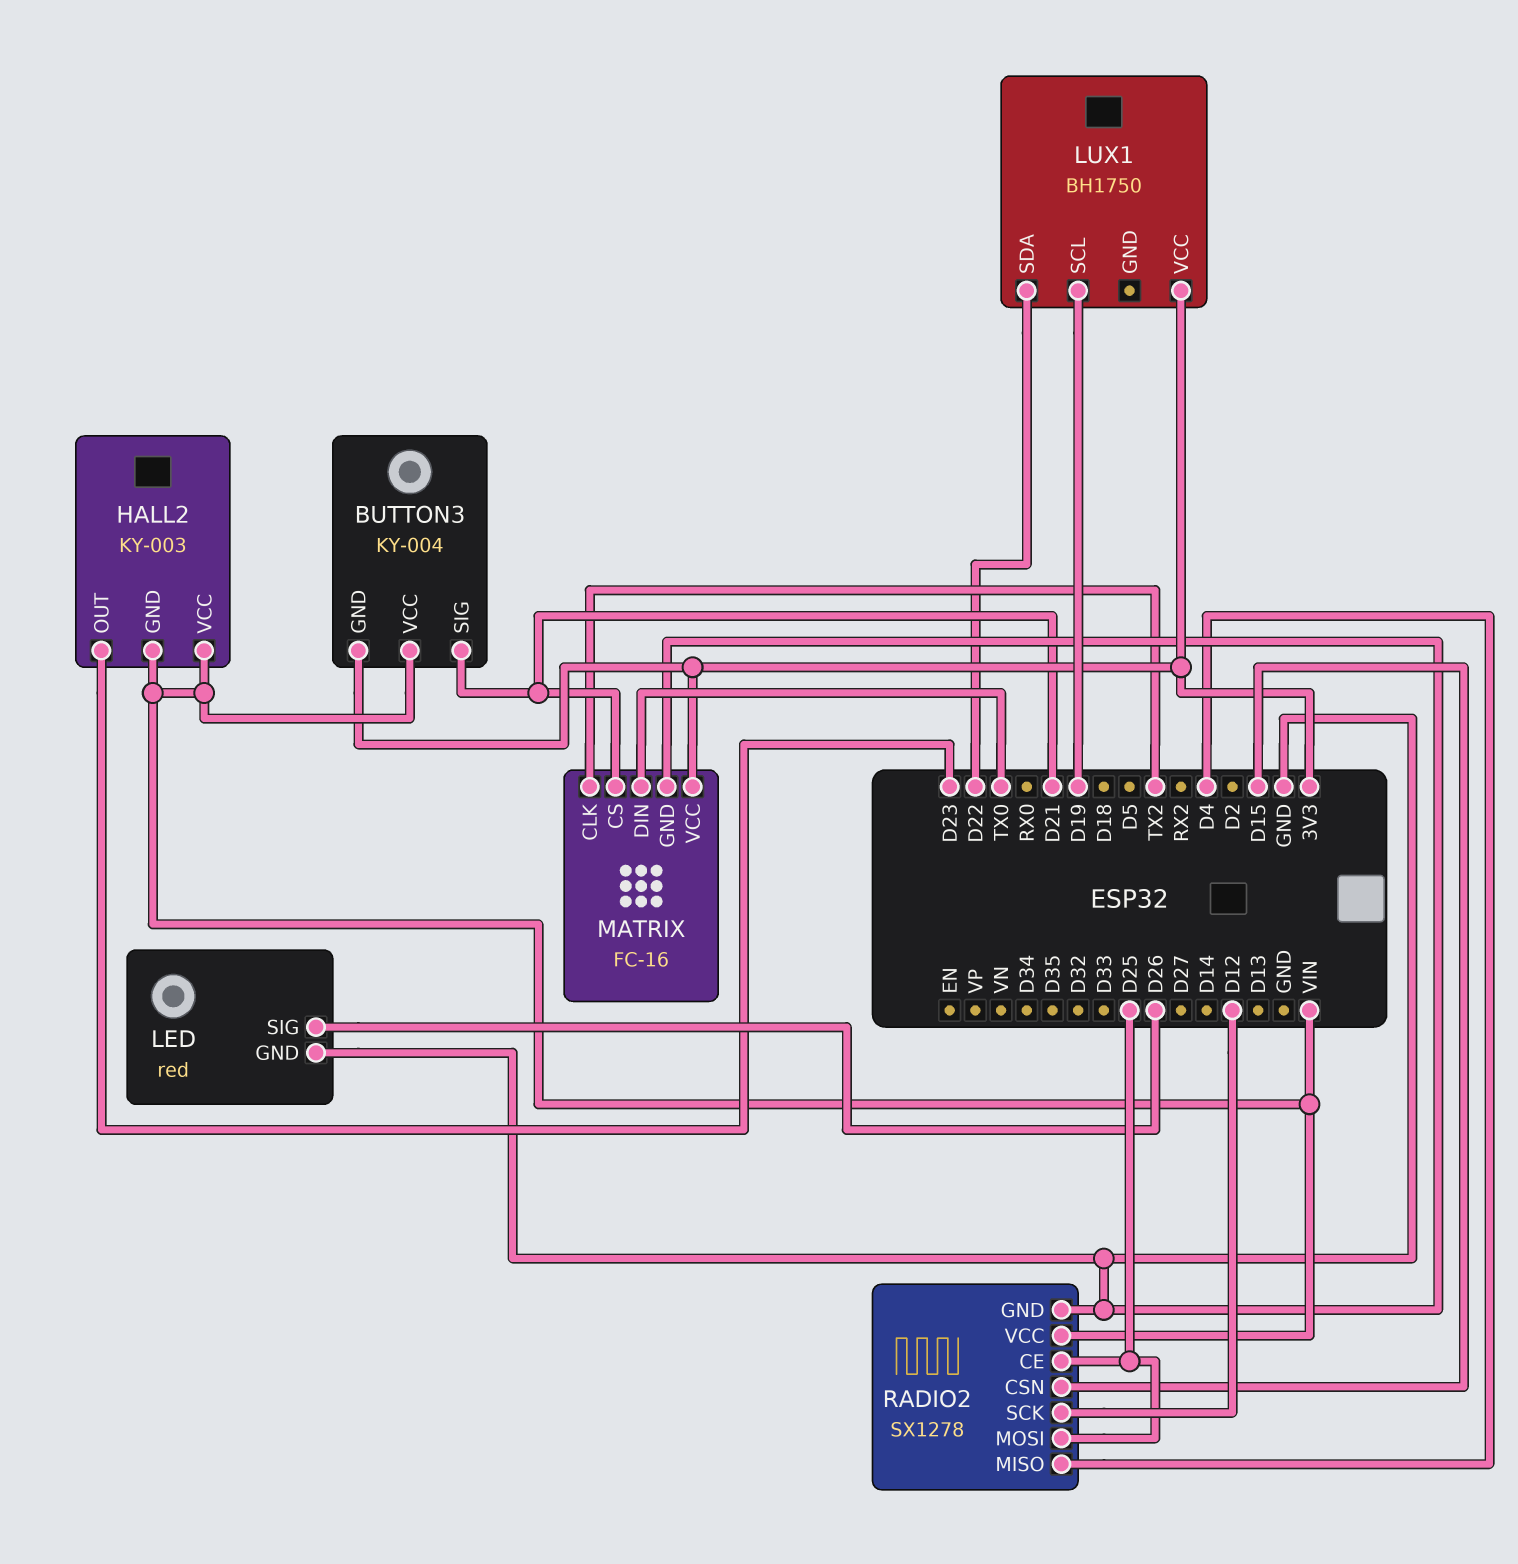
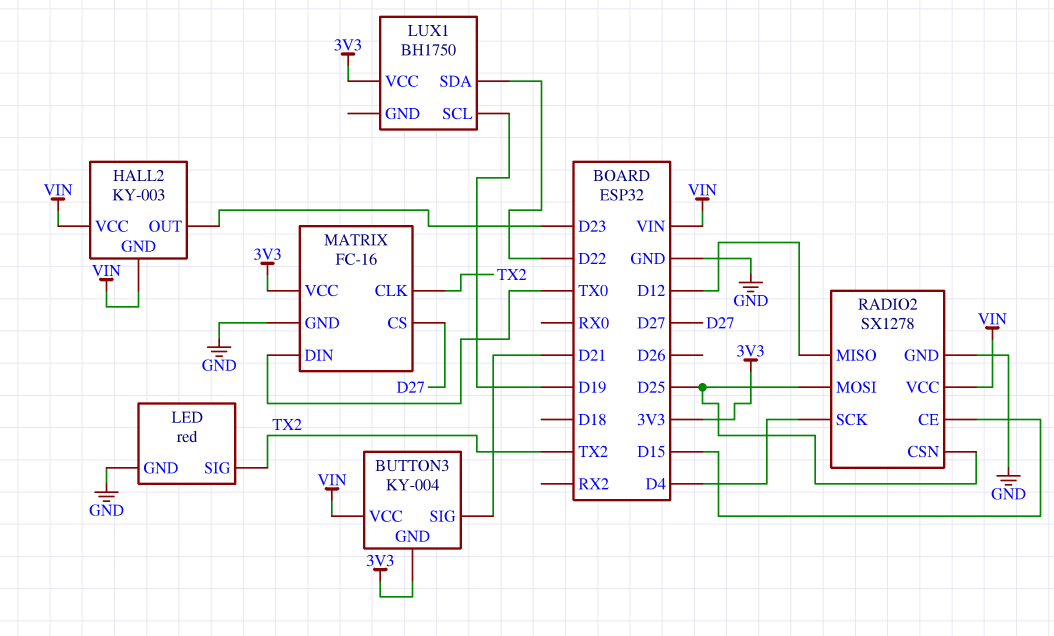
LED pin SIG: D26 -> TX2
MATRIX pin CS: D21 -> D27
RADIO2 pin CE: D25 -> D15
RADIO2 pin CSN: D15 -> D25
RADIO2 pin MISO: D4 -> D12
RADIO2 pin SCK: D12 -> D4

